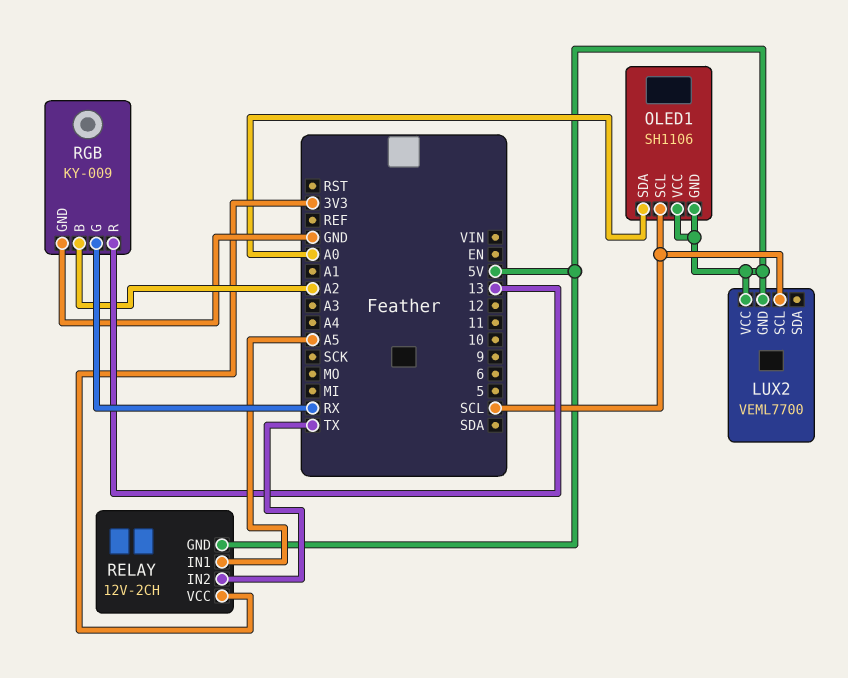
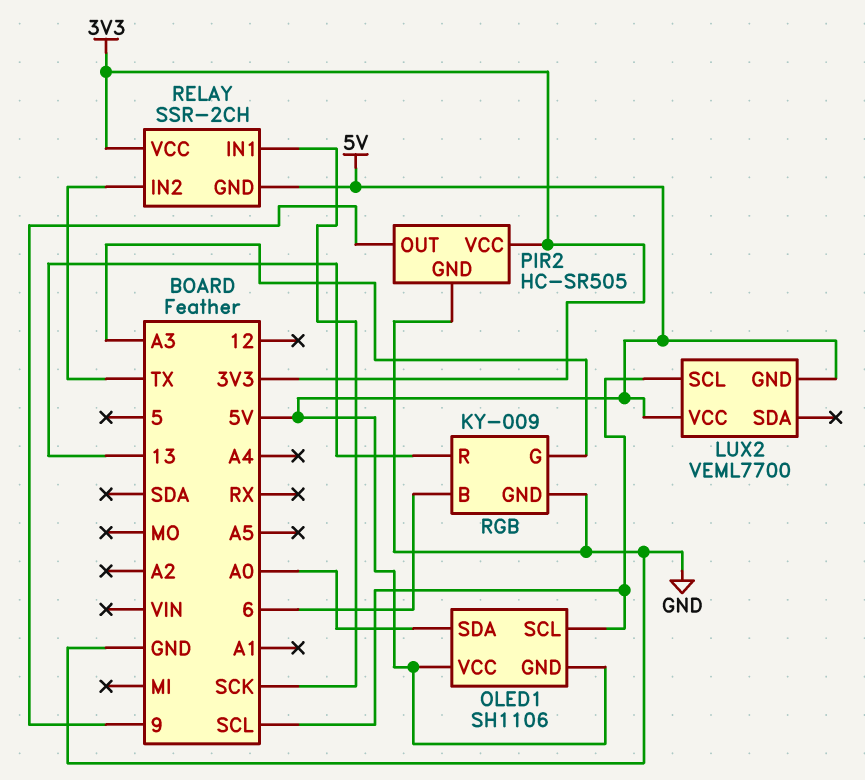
PIR2: none -> HC-SR505
PIR2 pin GND: none -> GND
PIR2 pin OUT: none -> 9
PIR2 pin VCC: none -> 3V3
RELAY: 12V-2CH -> SSR-2CH
RELAY pin IN1: A5 -> SCK
RGB pin B: A2 -> 6
RGB pin G: RX -> A3

